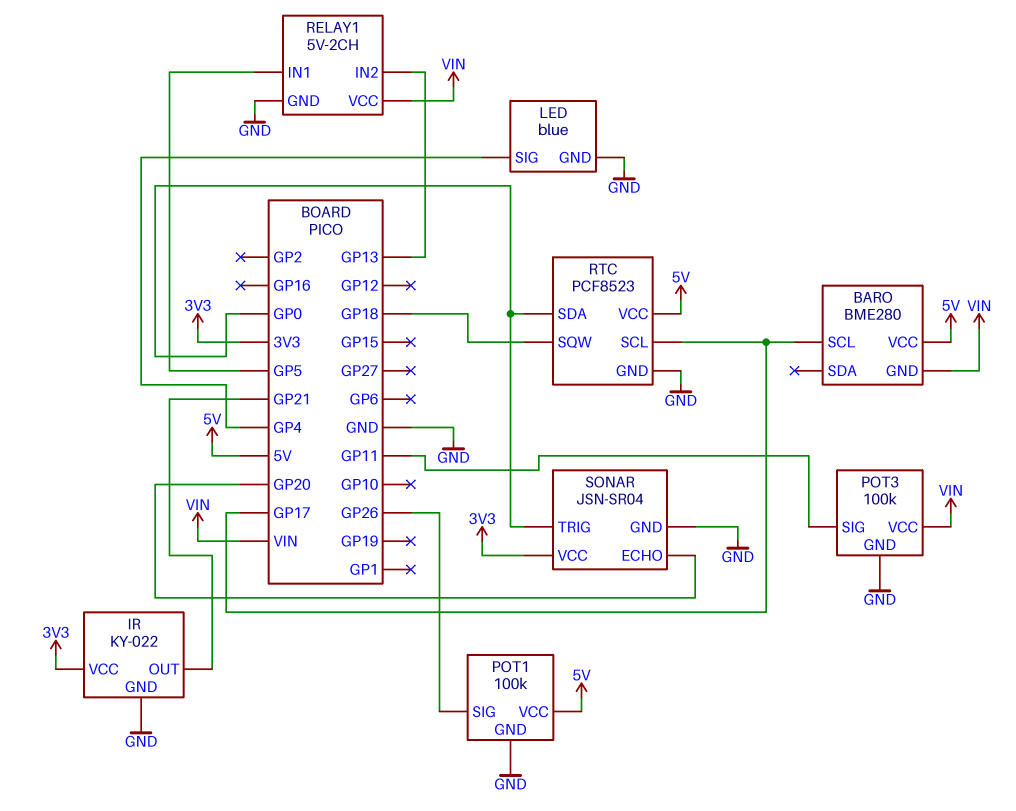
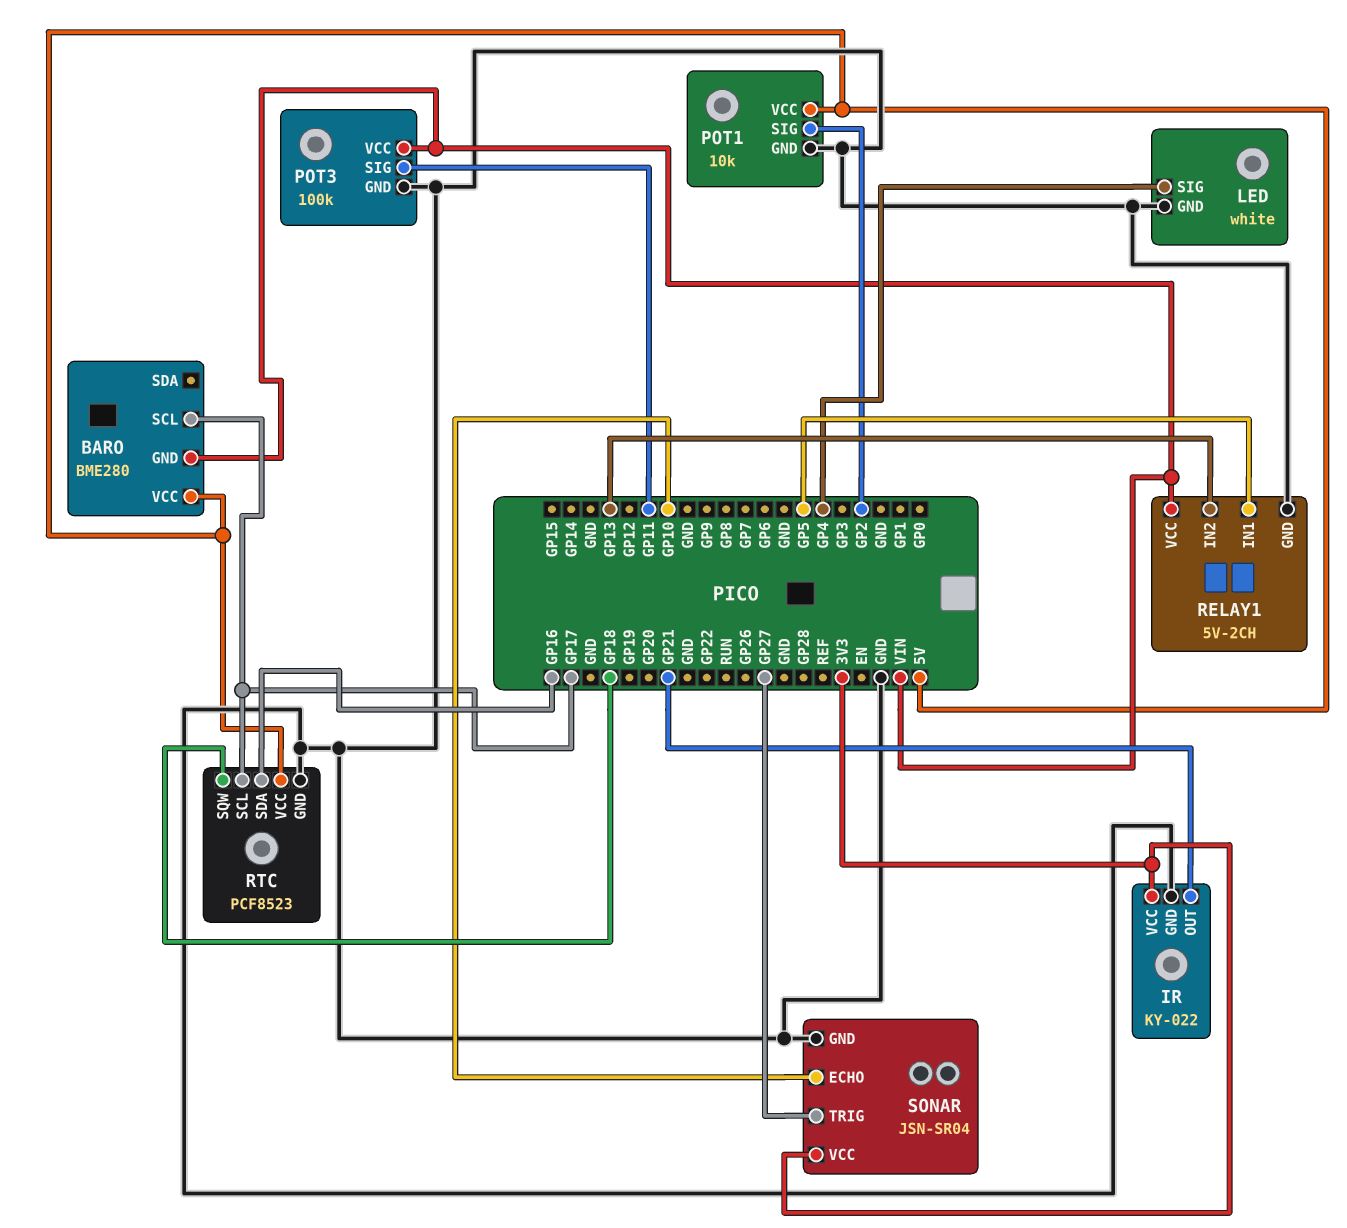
LED: blue -> white
POT1: 100k -> 10k
POT1 pin SIG: GP26 -> GP2
RTC pin SDA: GP0 -> GP16
SONAR pin ECHO: GP20 -> GP10
SONAR pin TRIG: GP0 -> GP27

